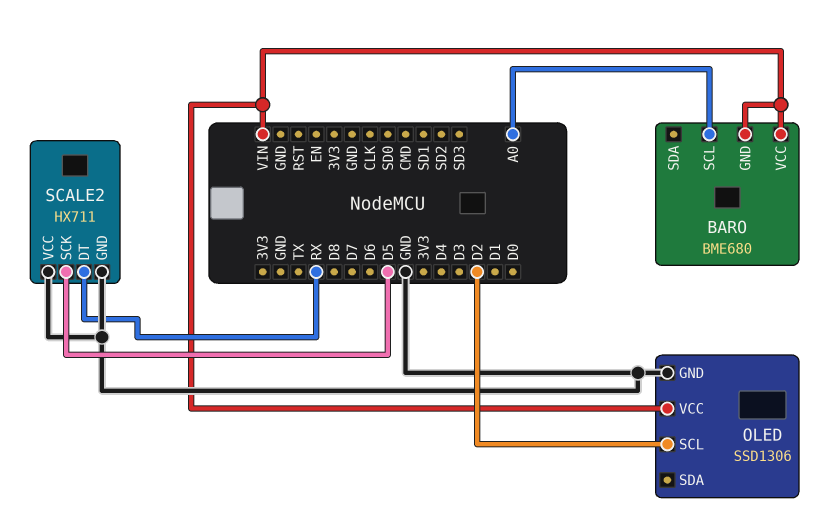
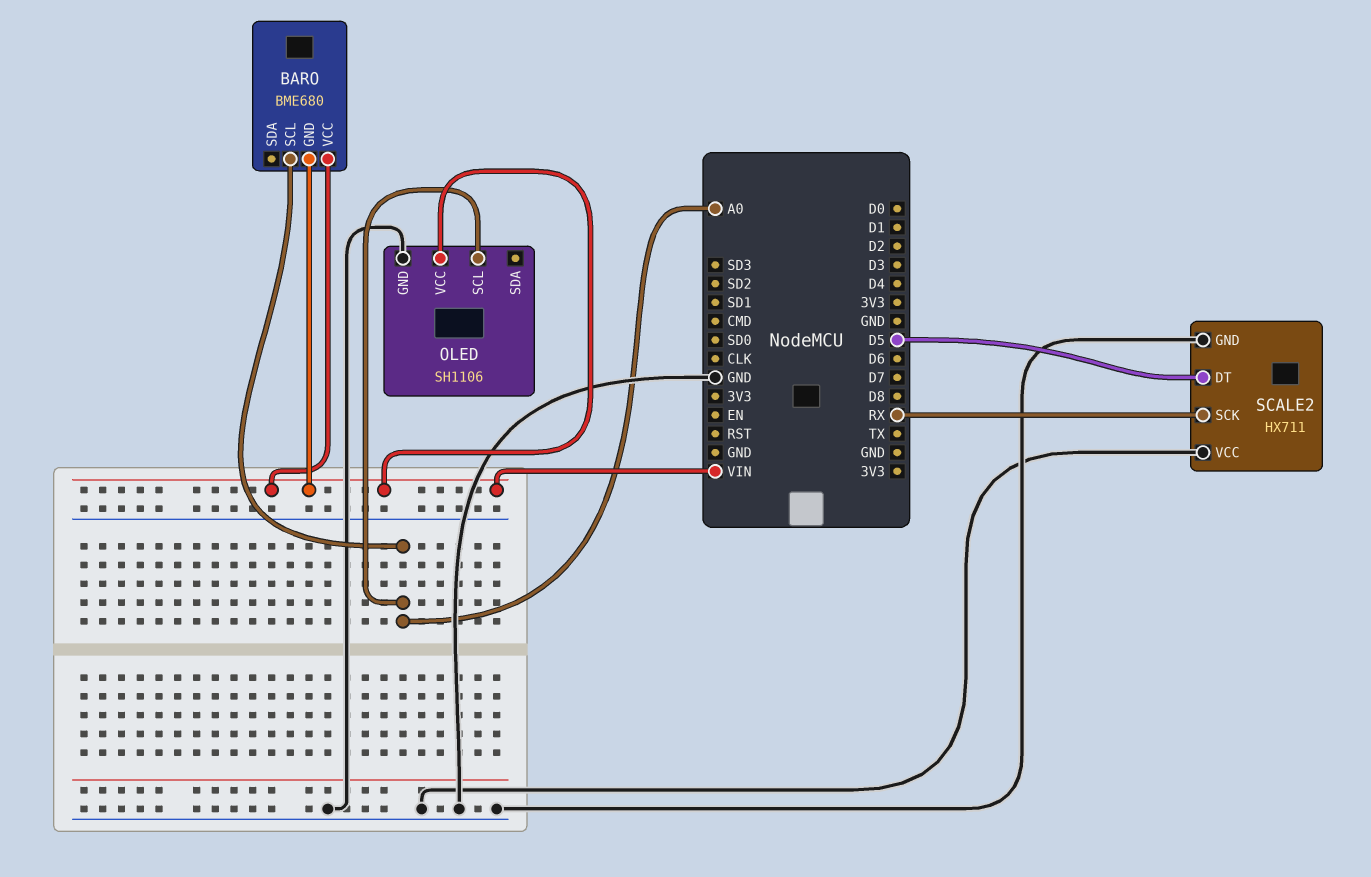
OLED: SSD1306 -> SH1106
OLED pin SCL: D2 -> A0
SCALE2 pin DT: RX -> D5
SCALE2 pin SCK: D5 -> RX

